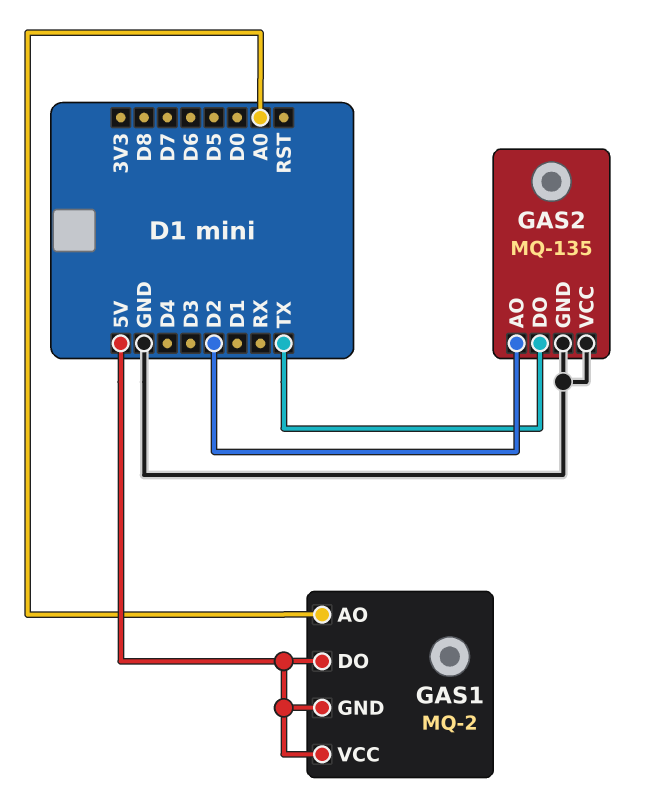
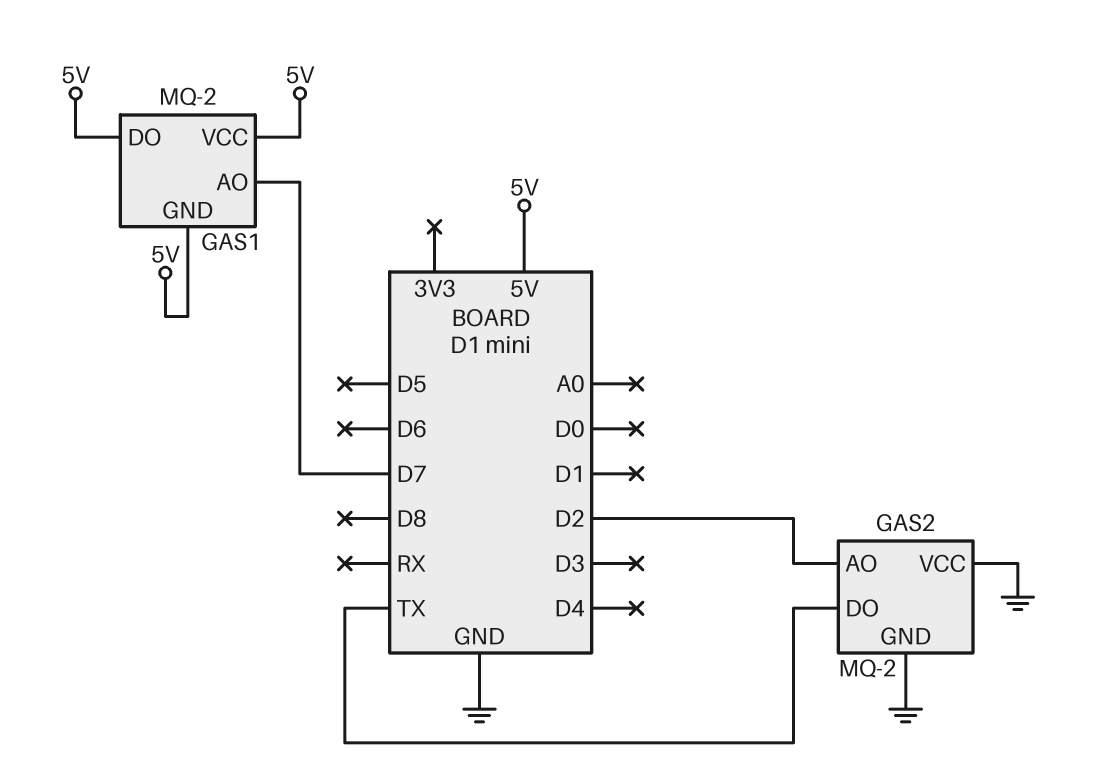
GAS1 pin AO: A0 -> D7
GAS2: MQ-135 -> MQ-2

